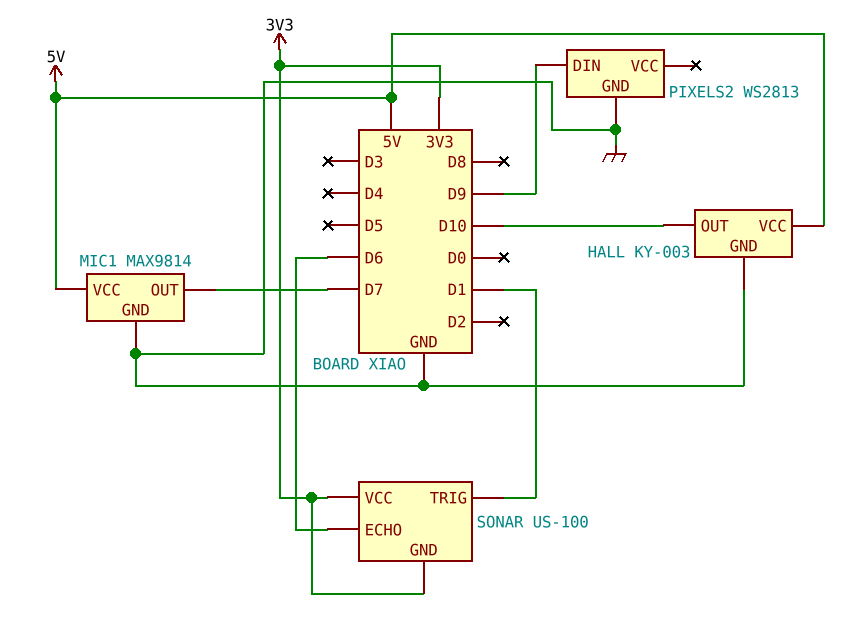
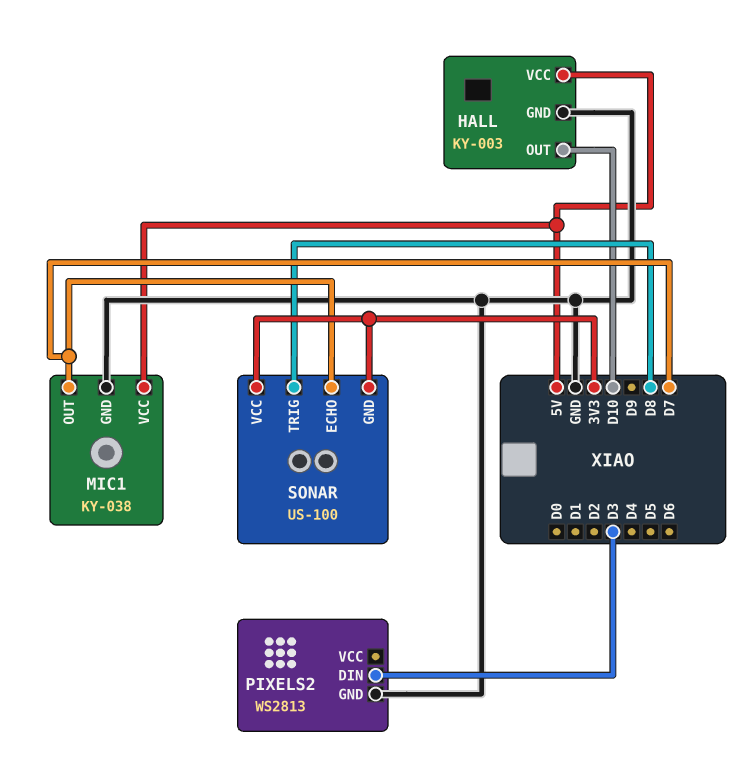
MIC1: MAX9814 -> KY-038
PIXELS2 pin DIN: D9 -> D3
SONAR pin ECHO: D6 -> D7
SONAR pin TRIG: D1 -> D8

